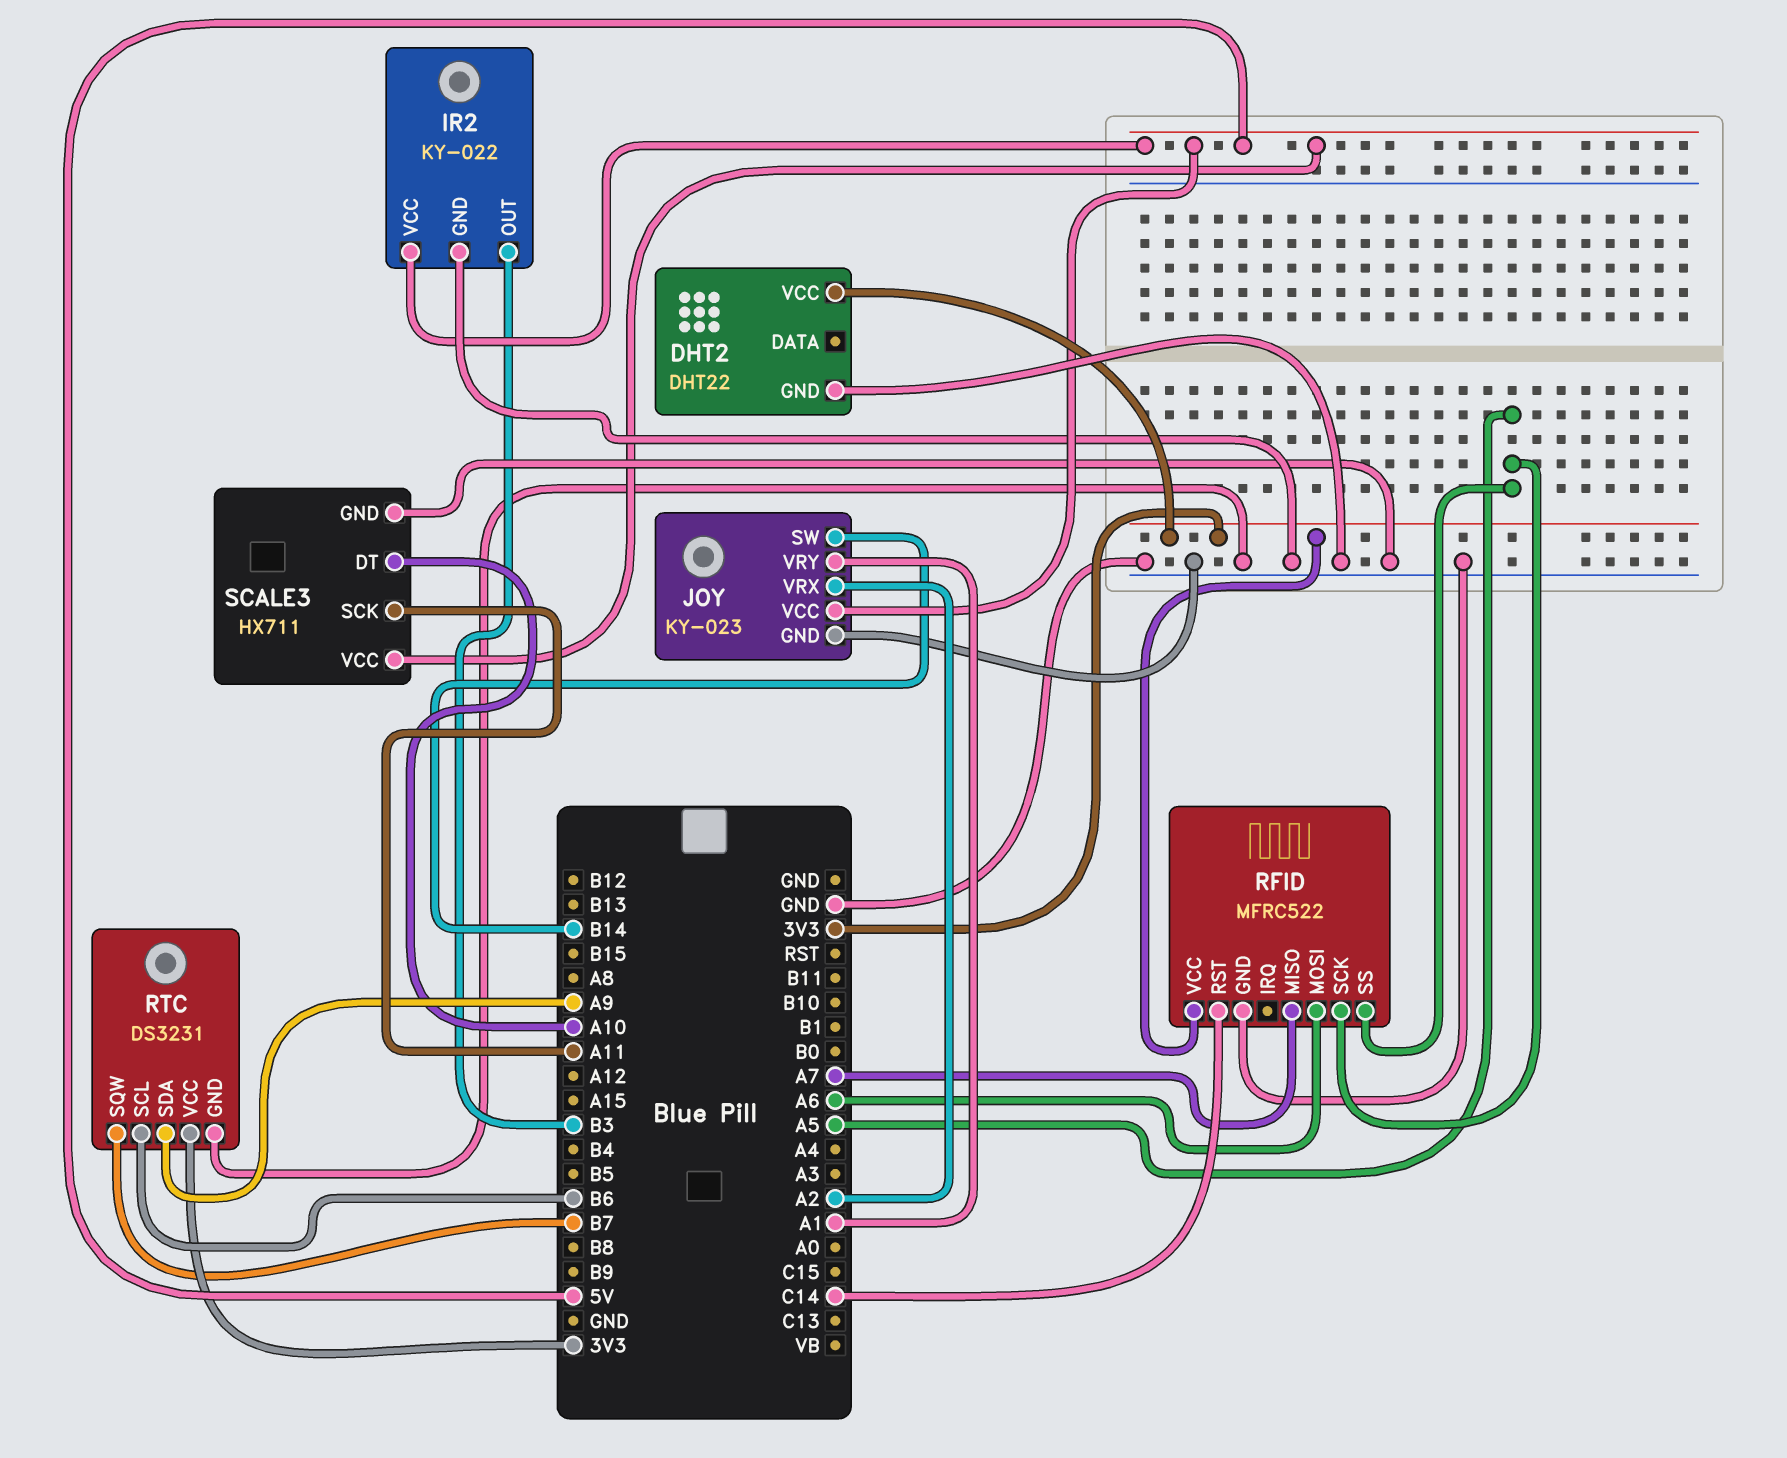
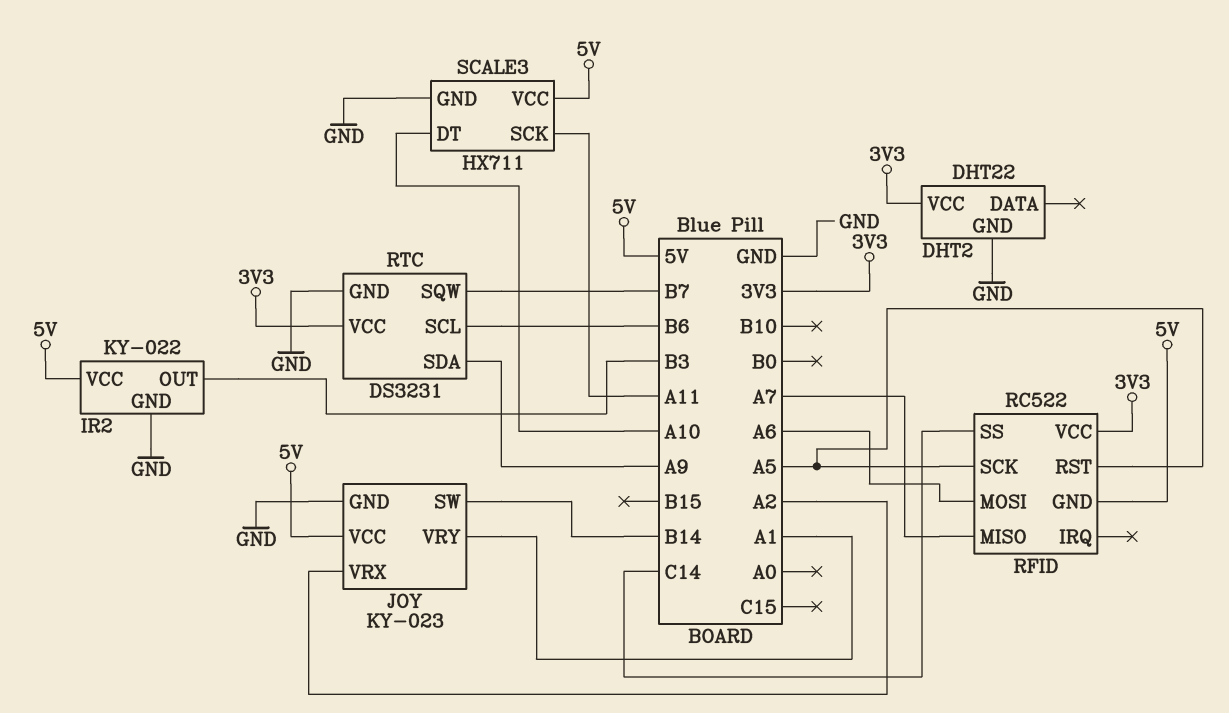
RFID: MFRC522 -> RC522
RFID pin GND: GND -> 5V
RFID pin RST: C14 -> A5
RFID pin SS: A5 -> C14

